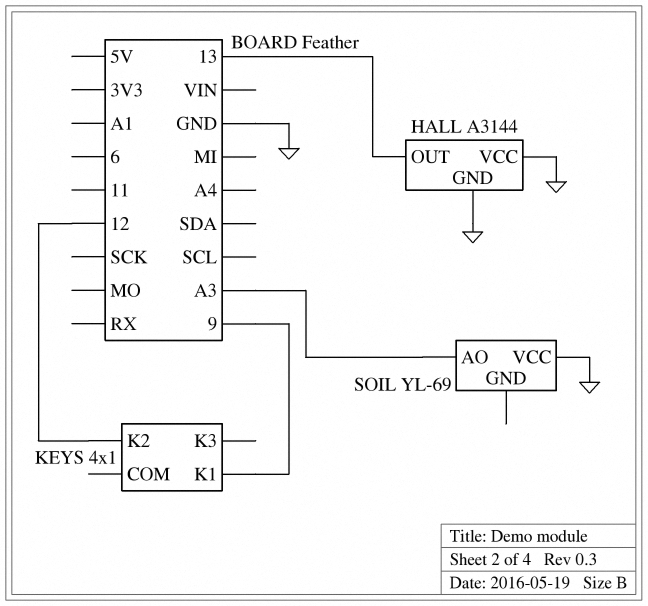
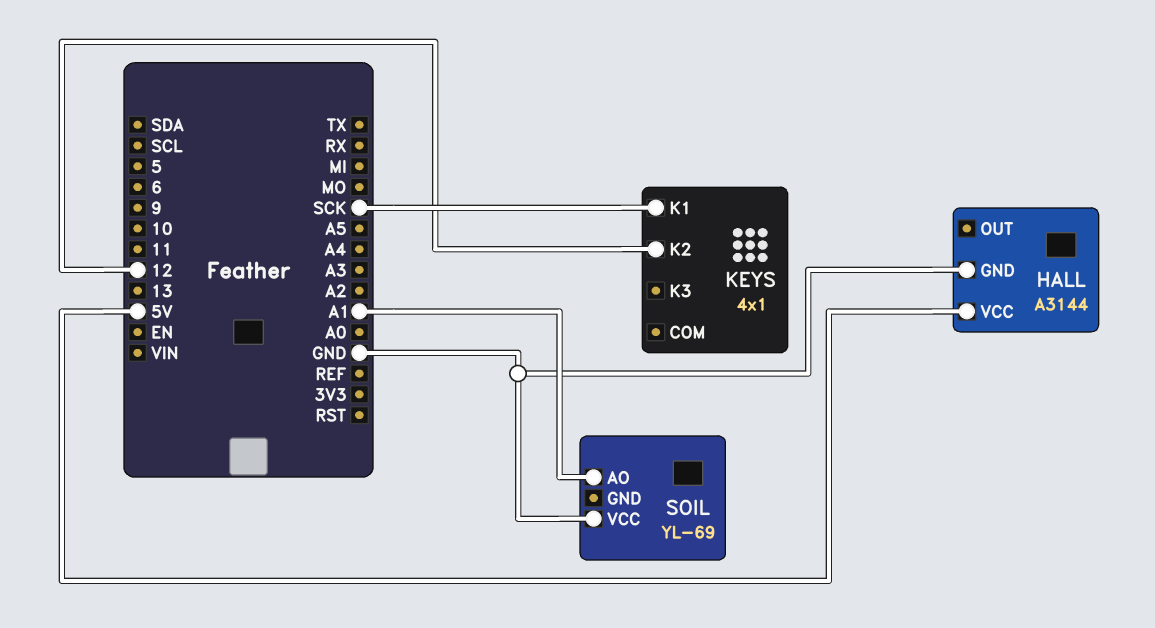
HALL pin OUT: 13 -> none
HALL pin VCC: GND -> 5V
KEYS pin K1: 9 -> SCK
SOIL pin AO: A3 -> A1

